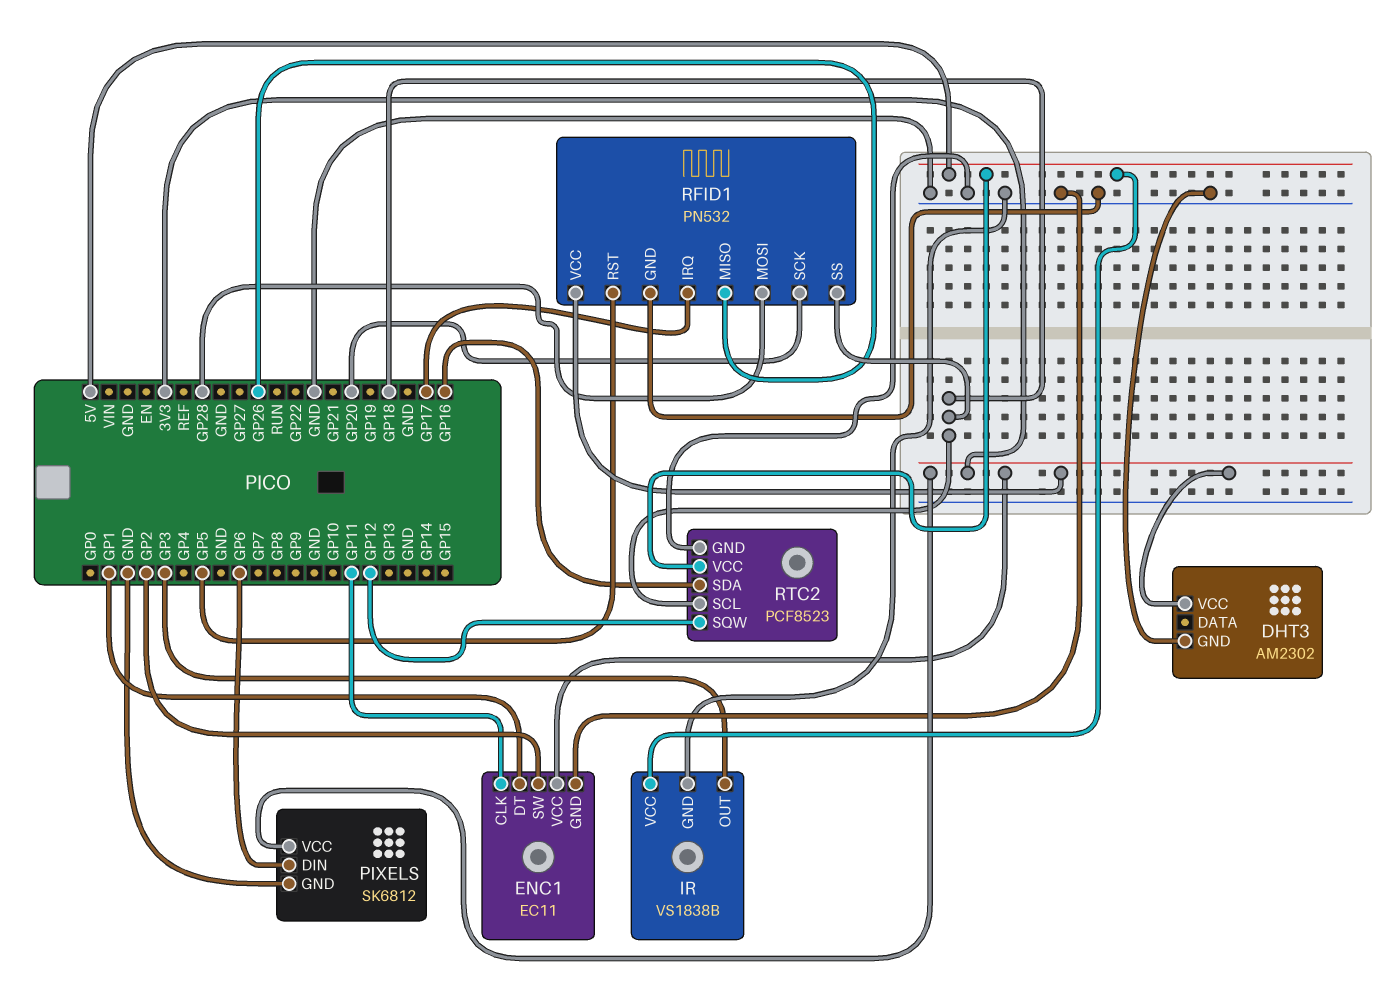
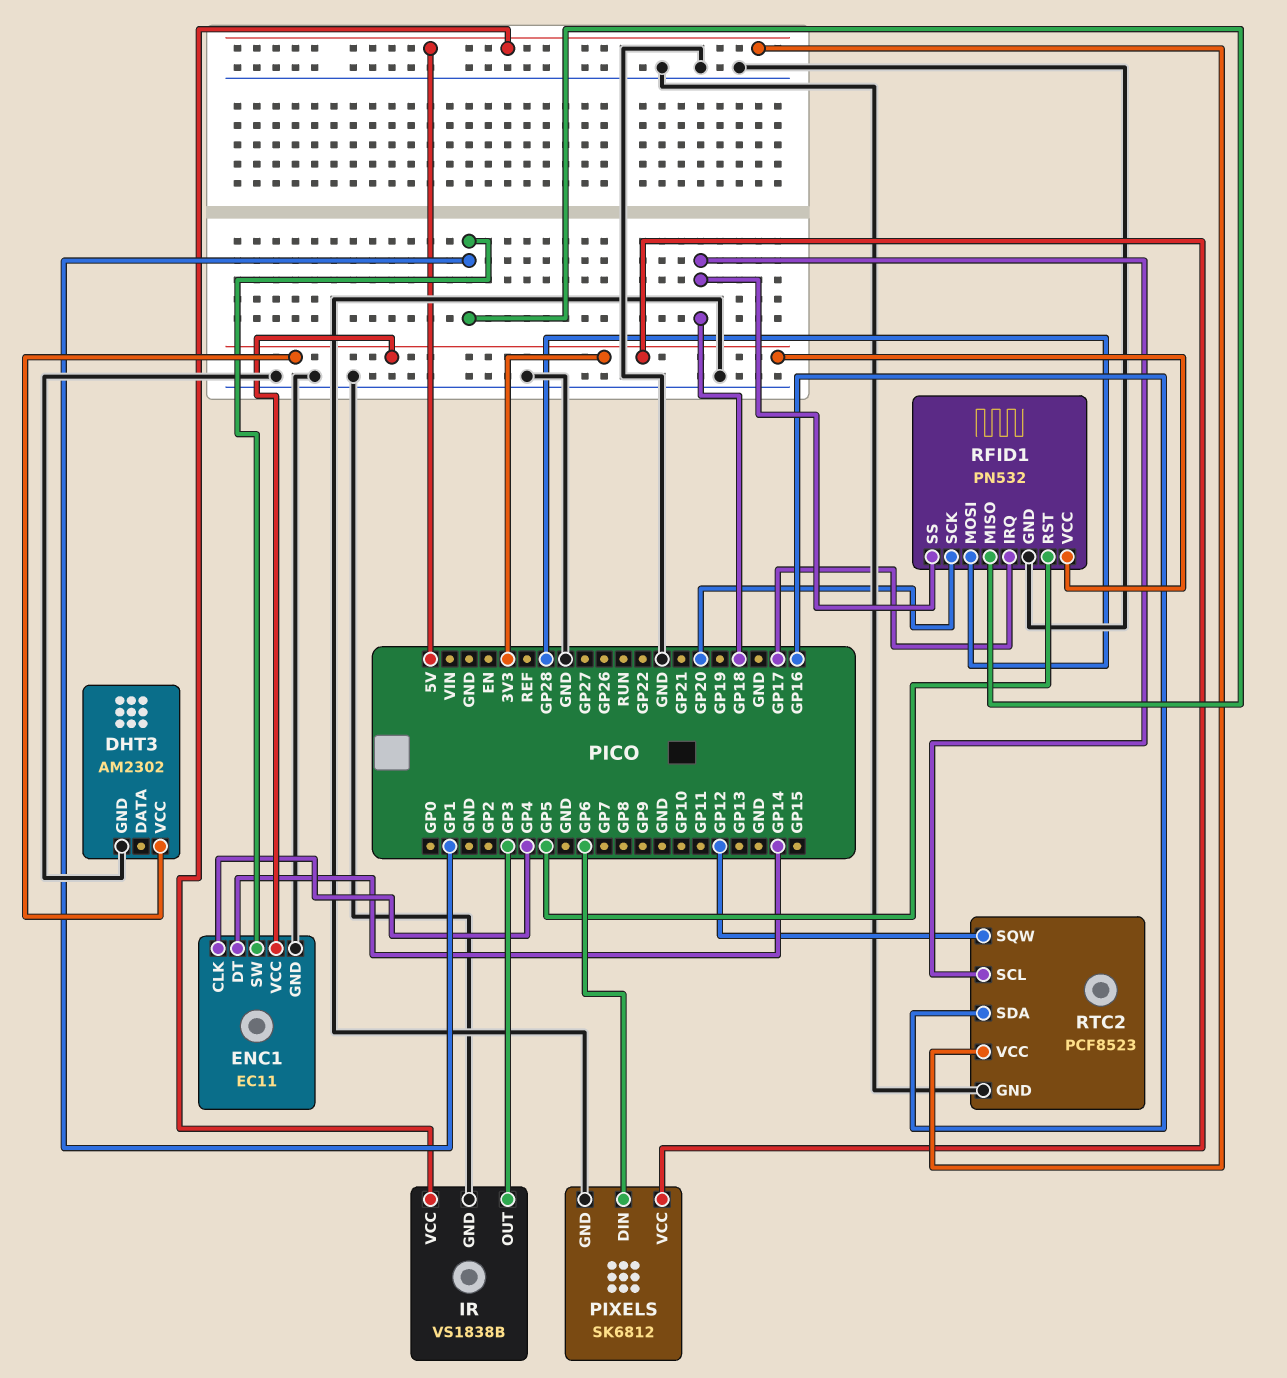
ENC1 pin CLK: GP11 -> GP4
ENC1 pin DT: GP1 -> GP14
ENC1 pin SW: GP2 -> GP1
RFID1 pin MISO: GP26 -> GP1

